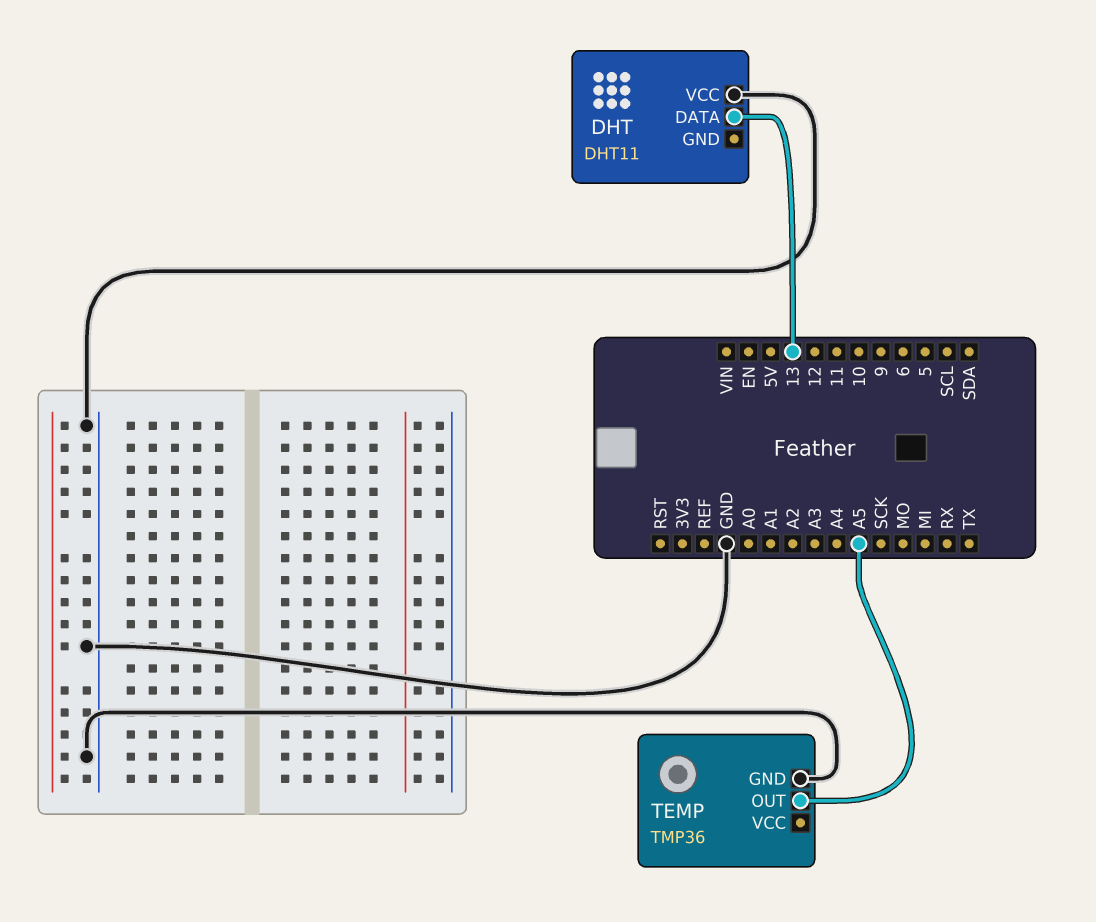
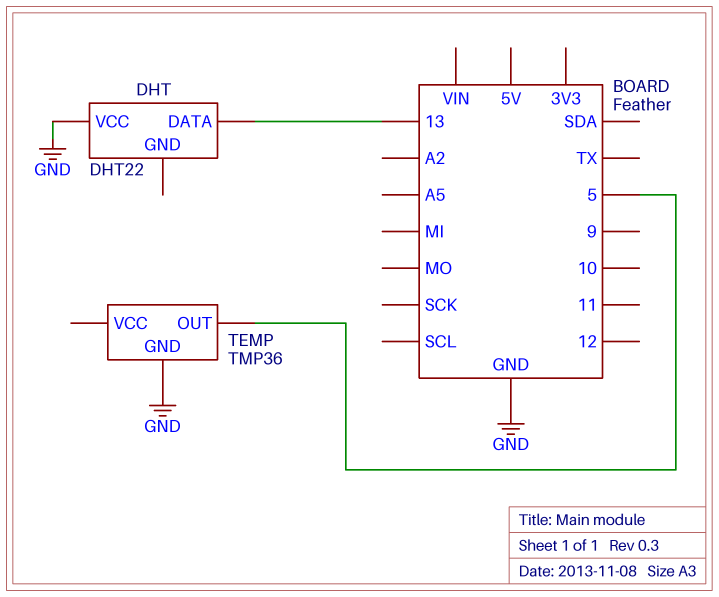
DHT: DHT11 -> DHT22
TEMP pin OUT: A5 -> 5

